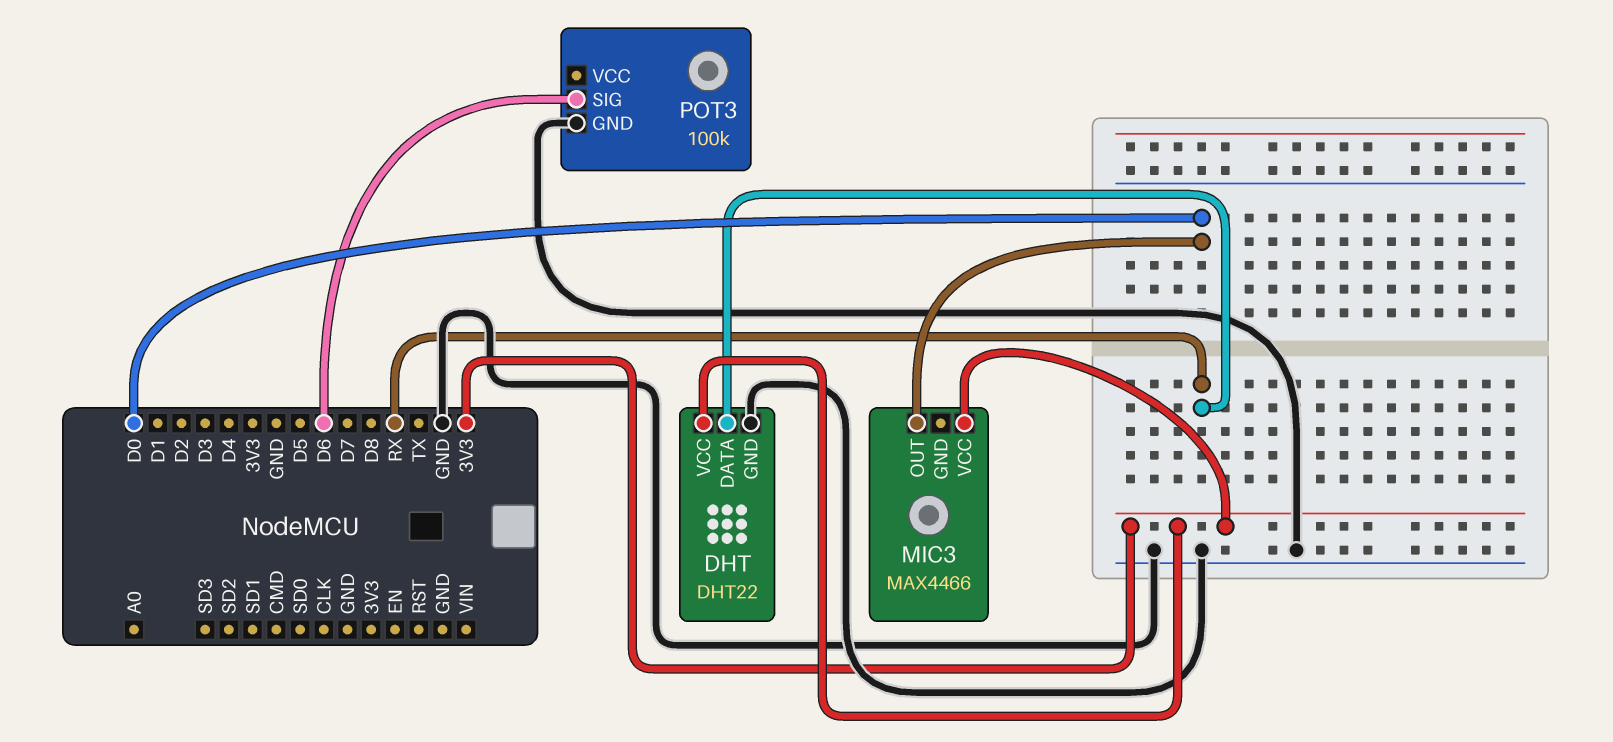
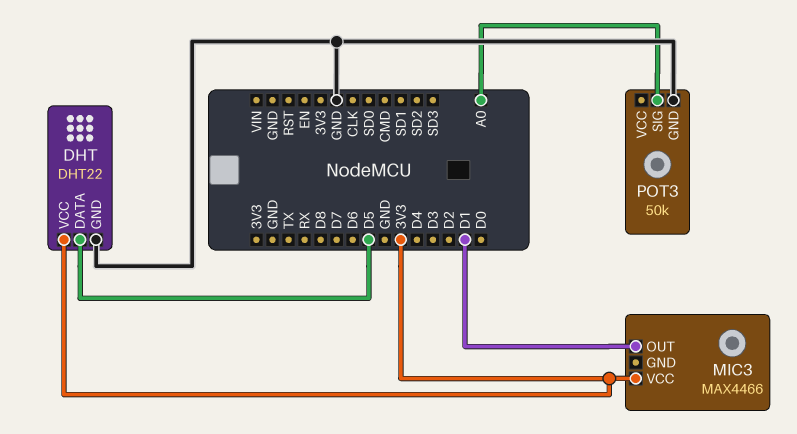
DHT pin DATA: RX -> D5
MIC3 pin OUT: D0 -> D1
POT3: 100k -> 50k
POT3 pin SIG: D6 -> A0

